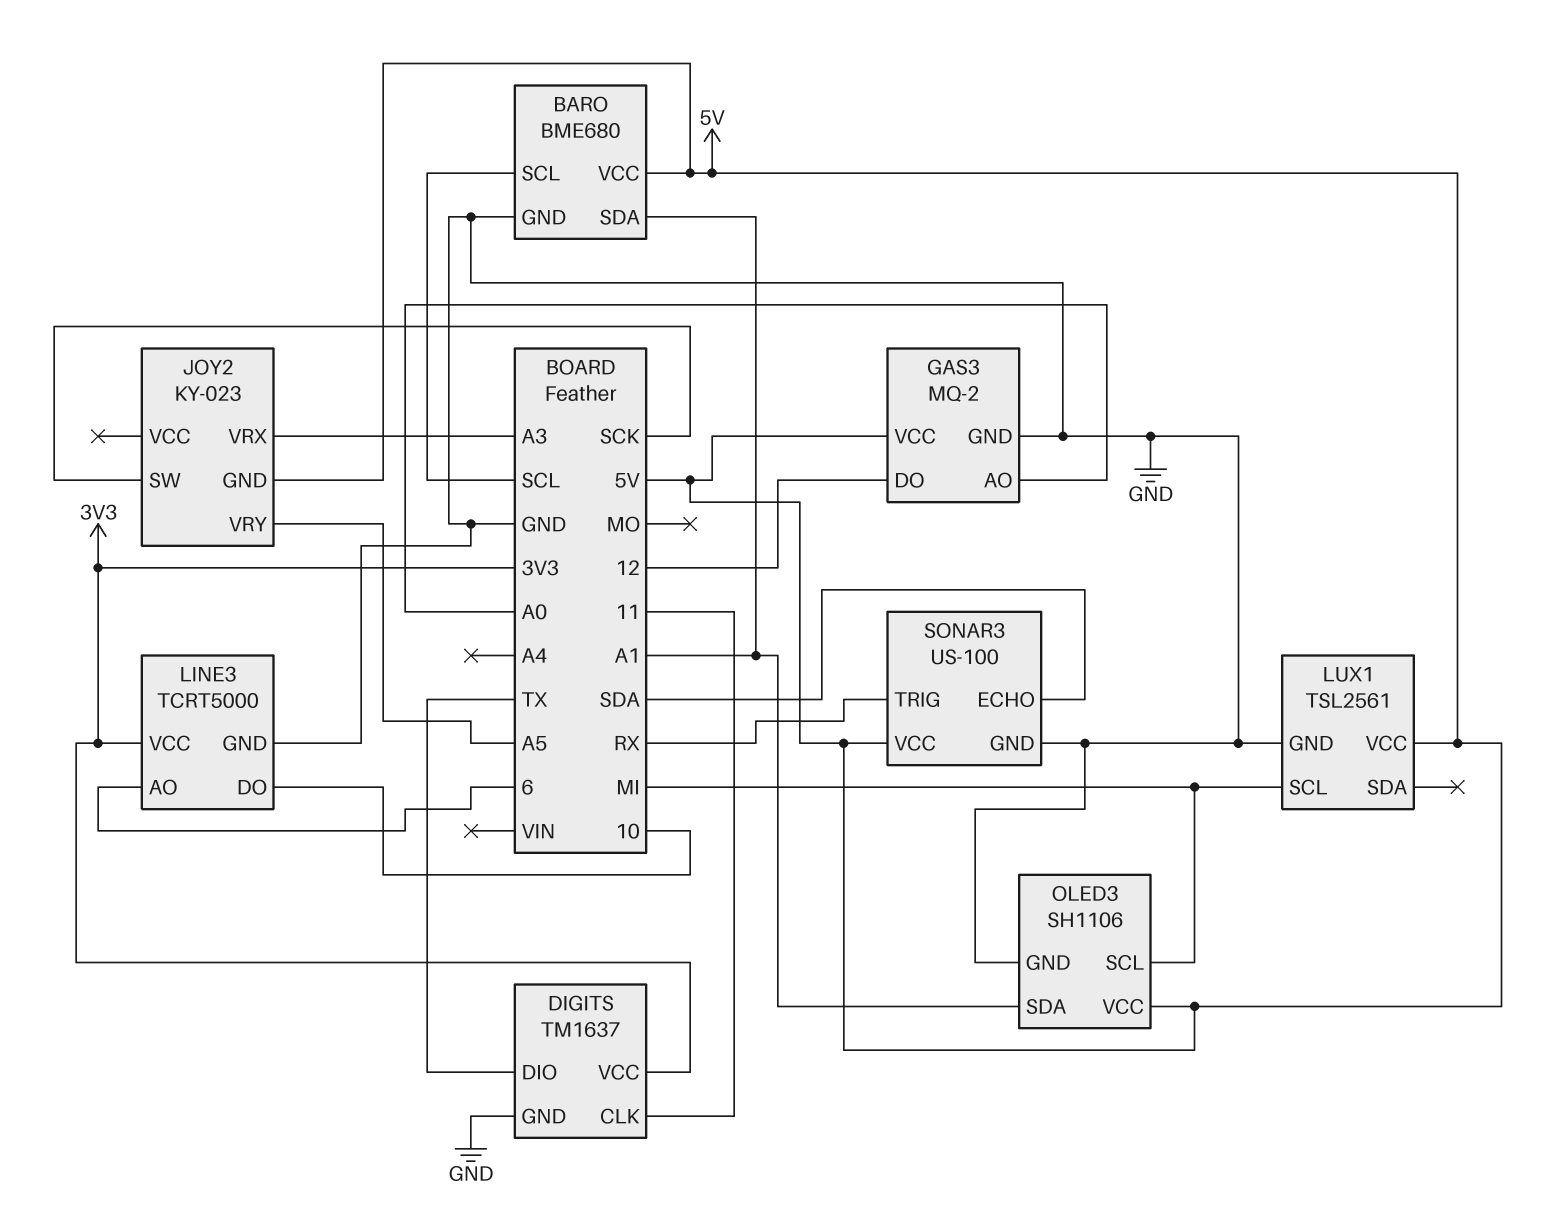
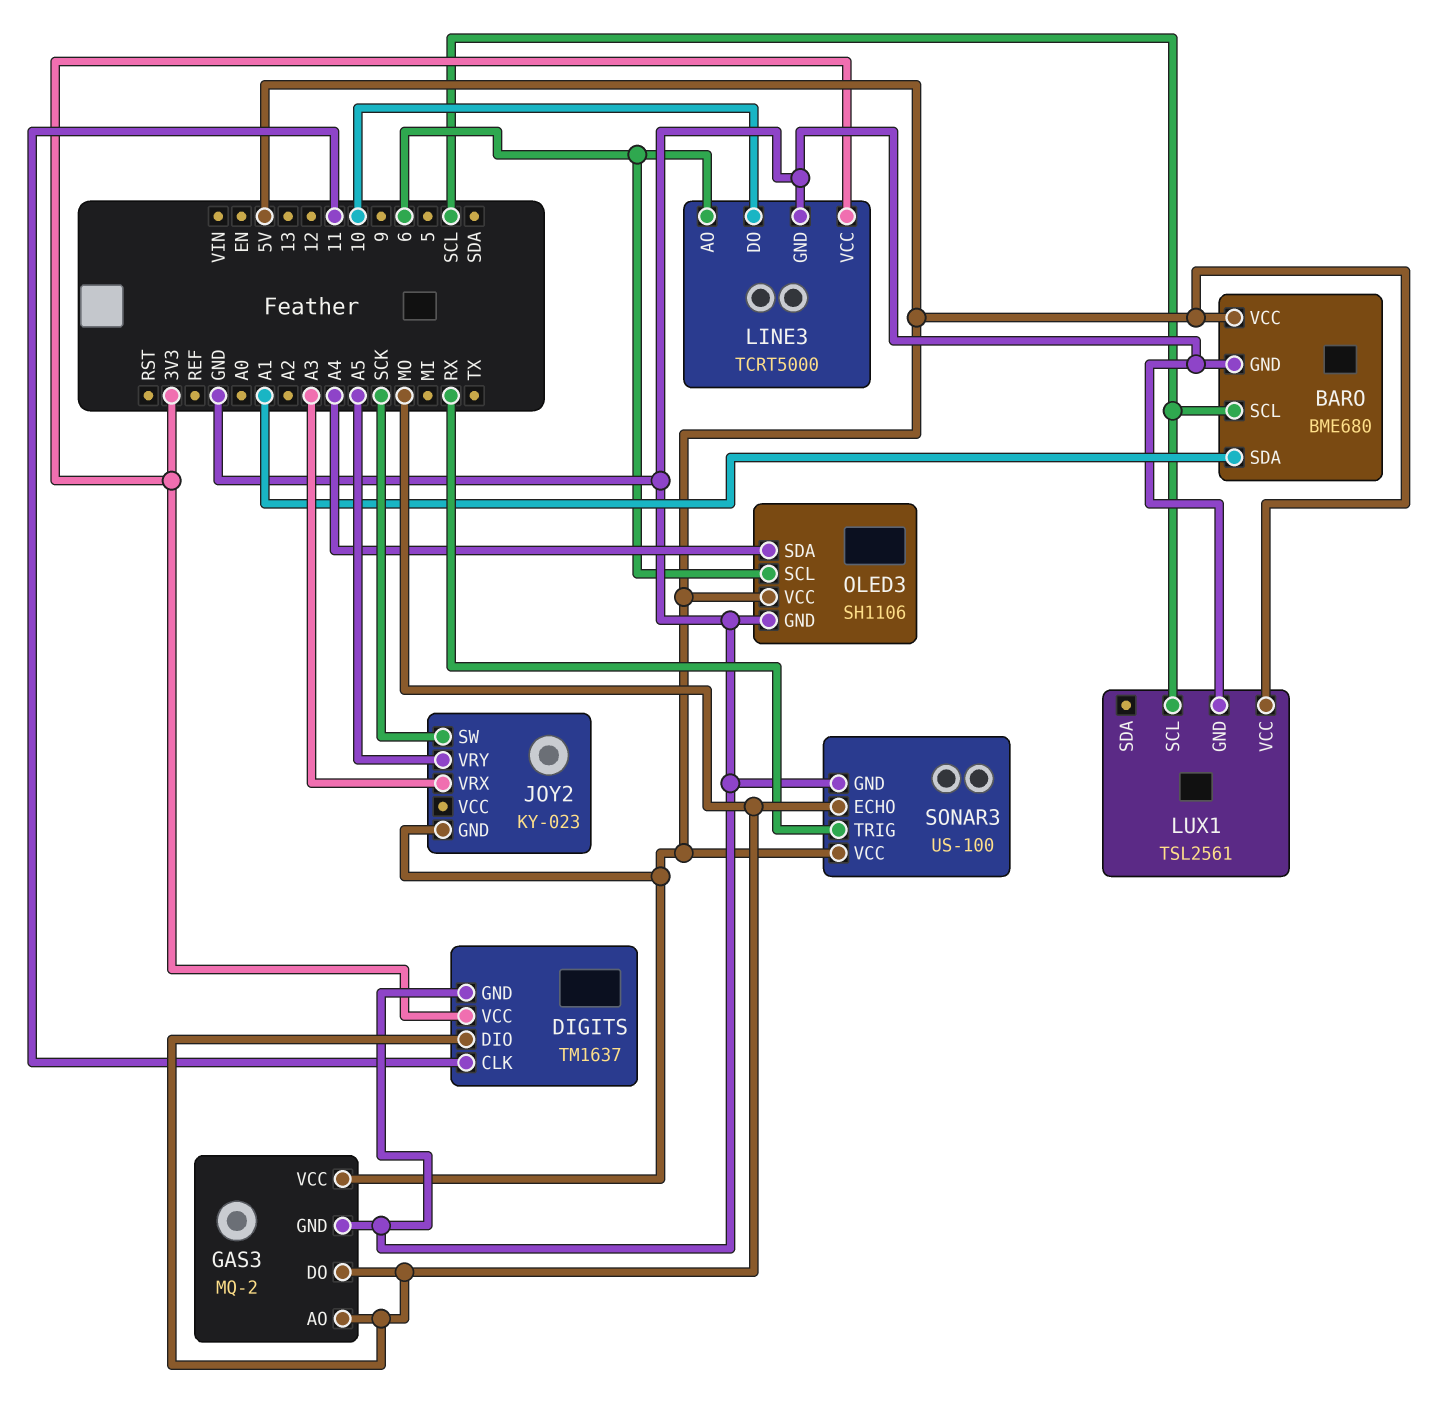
DIGITS pin DIO: TX -> MO
GAS3 pin AO: A0 -> MO
GAS3 pin DO: 12 -> MO
LUX1 pin SCL: MI -> SCL
OLED3 pin SCL: MI -> 6
OLED3 pin SDA: A1 -> A4
SONAR3 pin ECHO: SDA -> MO

